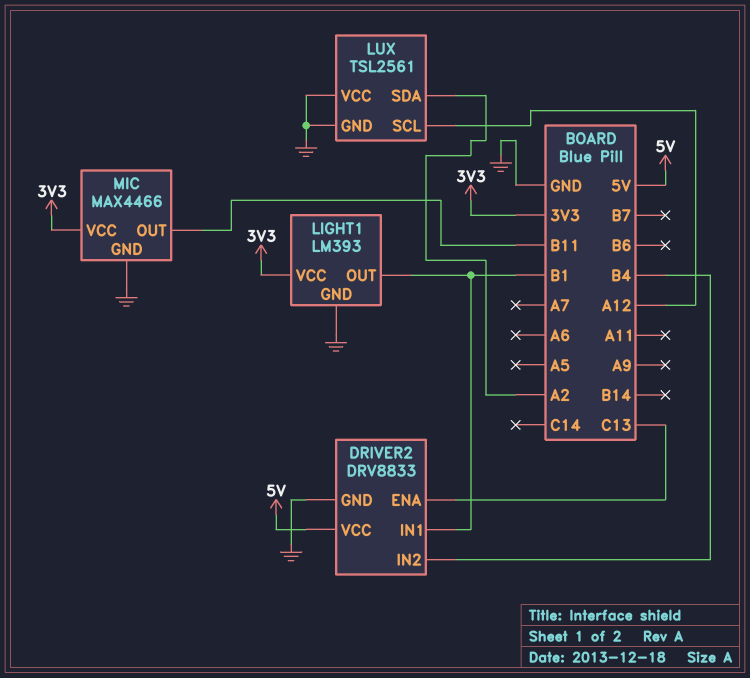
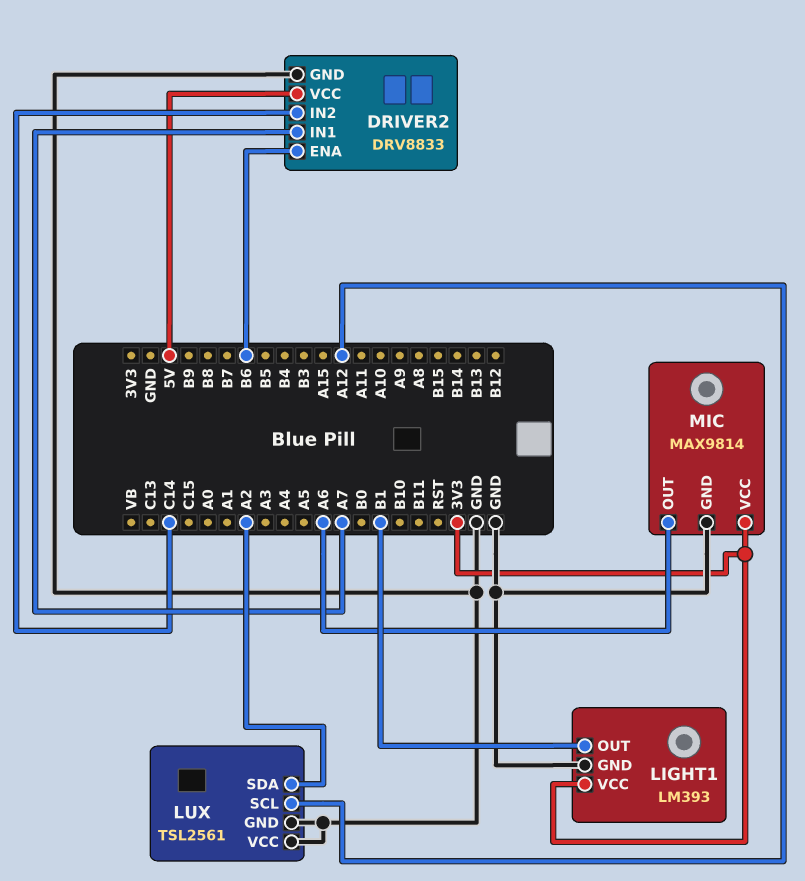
DRIVER2 pin ENA: C13 -> B6
DRIVER2 pin IN1: B1 -> A7
DRIVER2 pin IN2: B4 -> C14
MIC: MAX4466 -> MAX9814
MIC pin OUT: B11 -> A6

